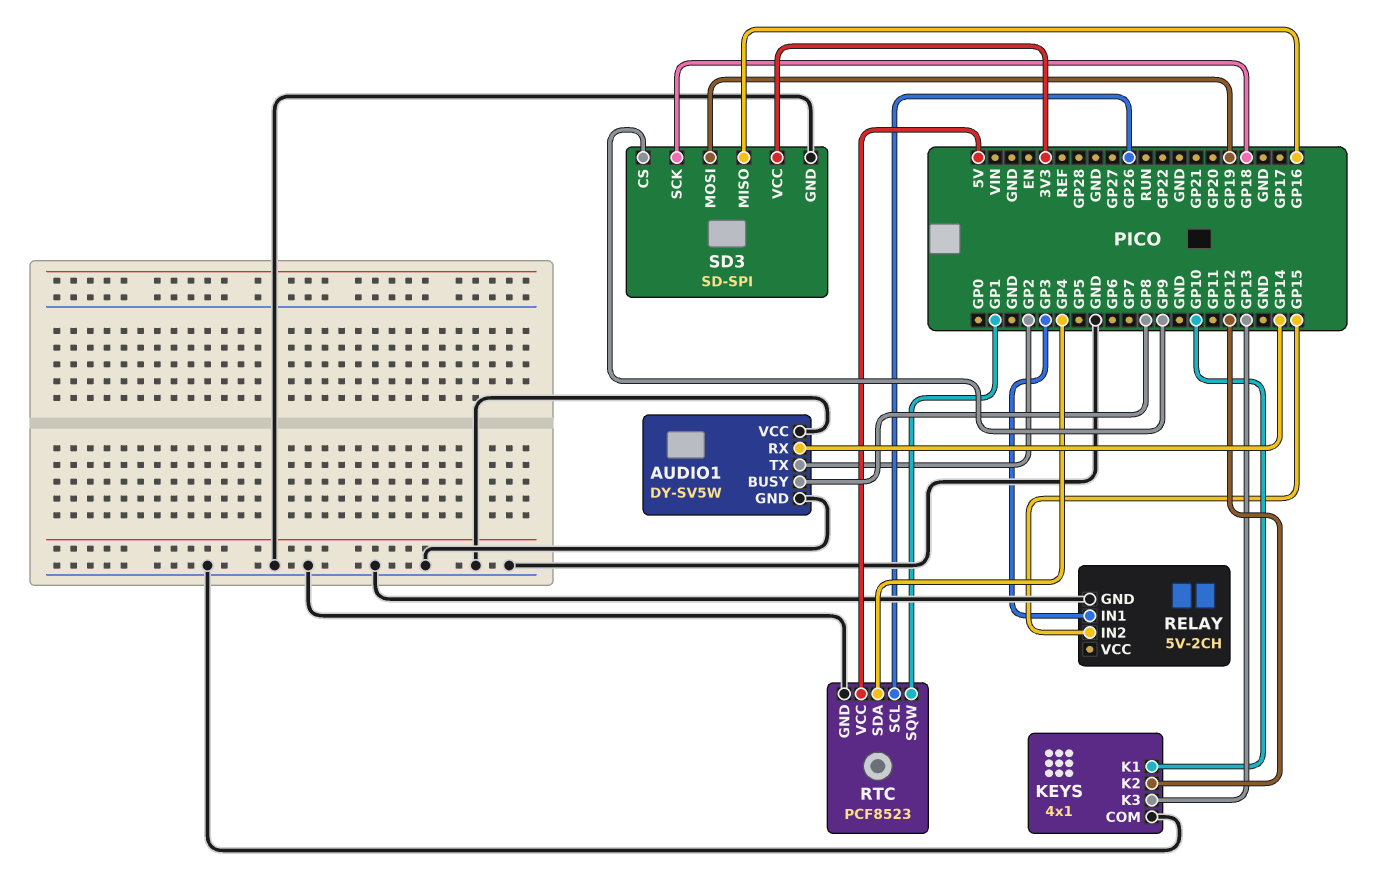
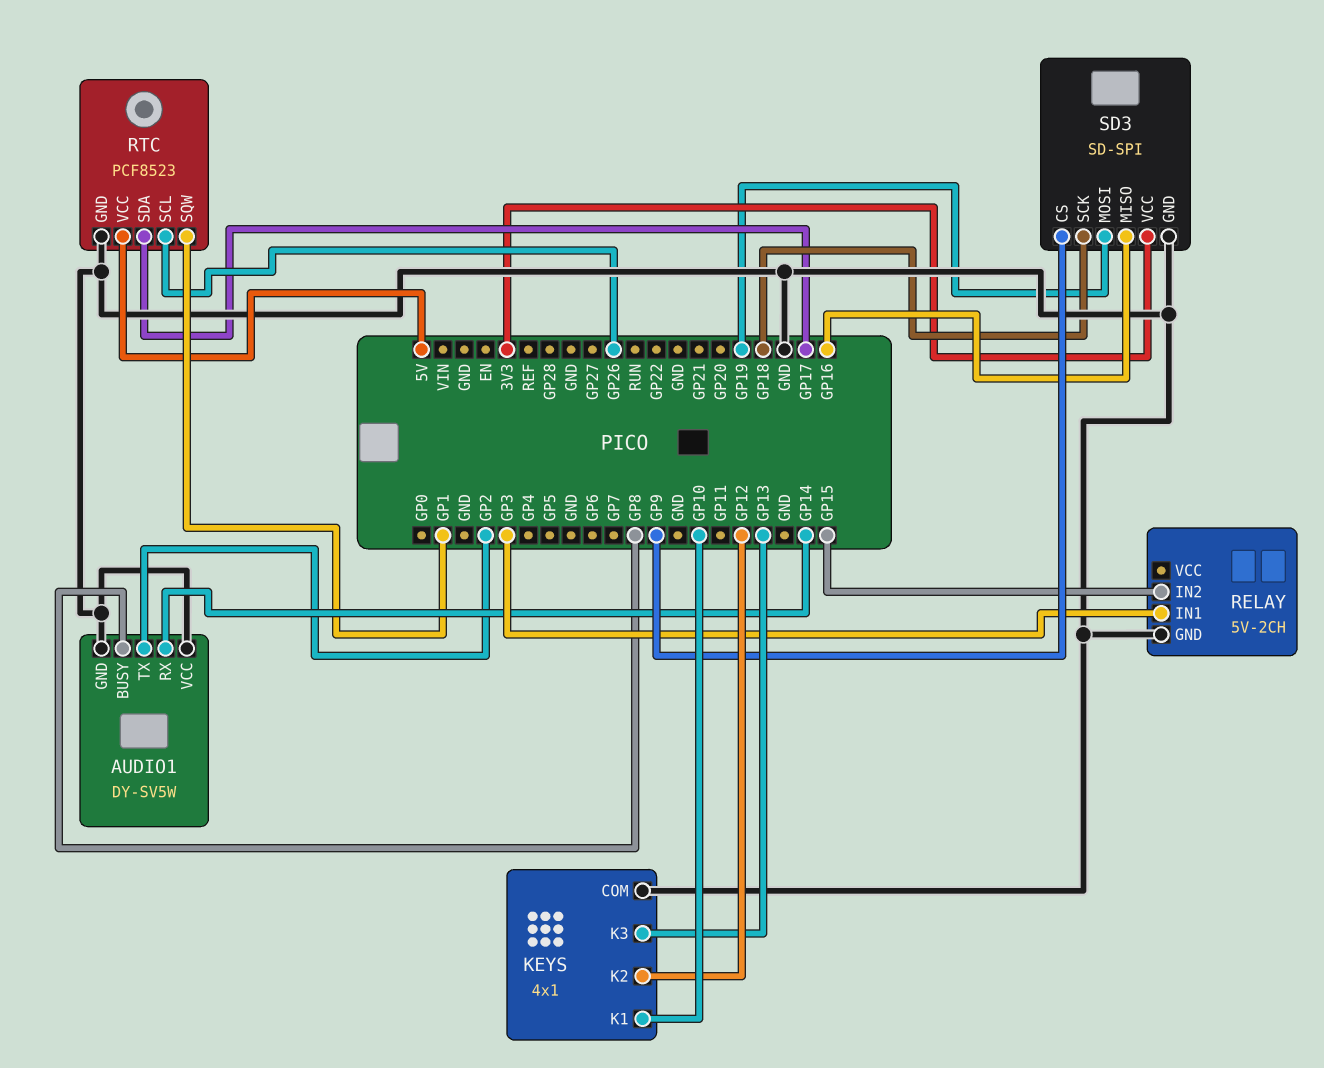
RTC pin SDA: GP4 -> GP17

